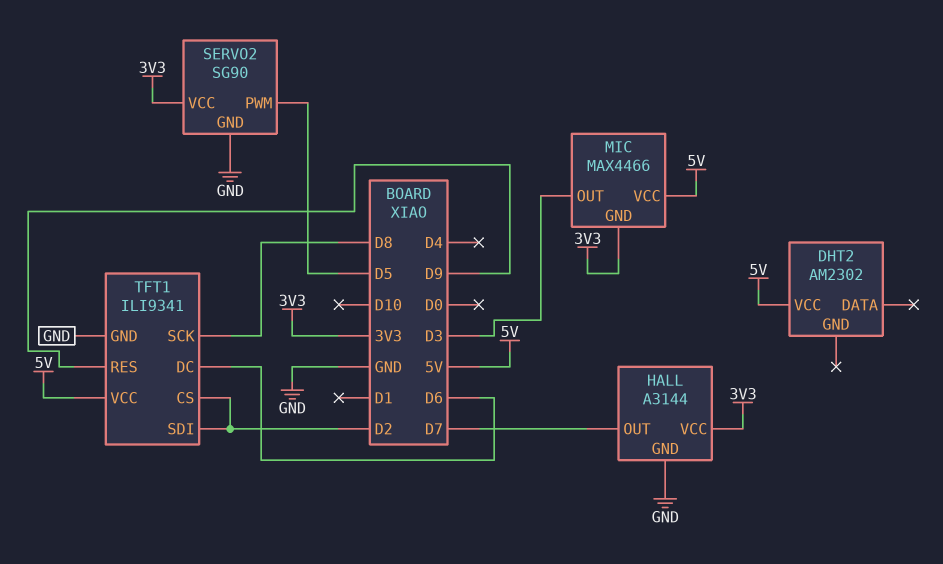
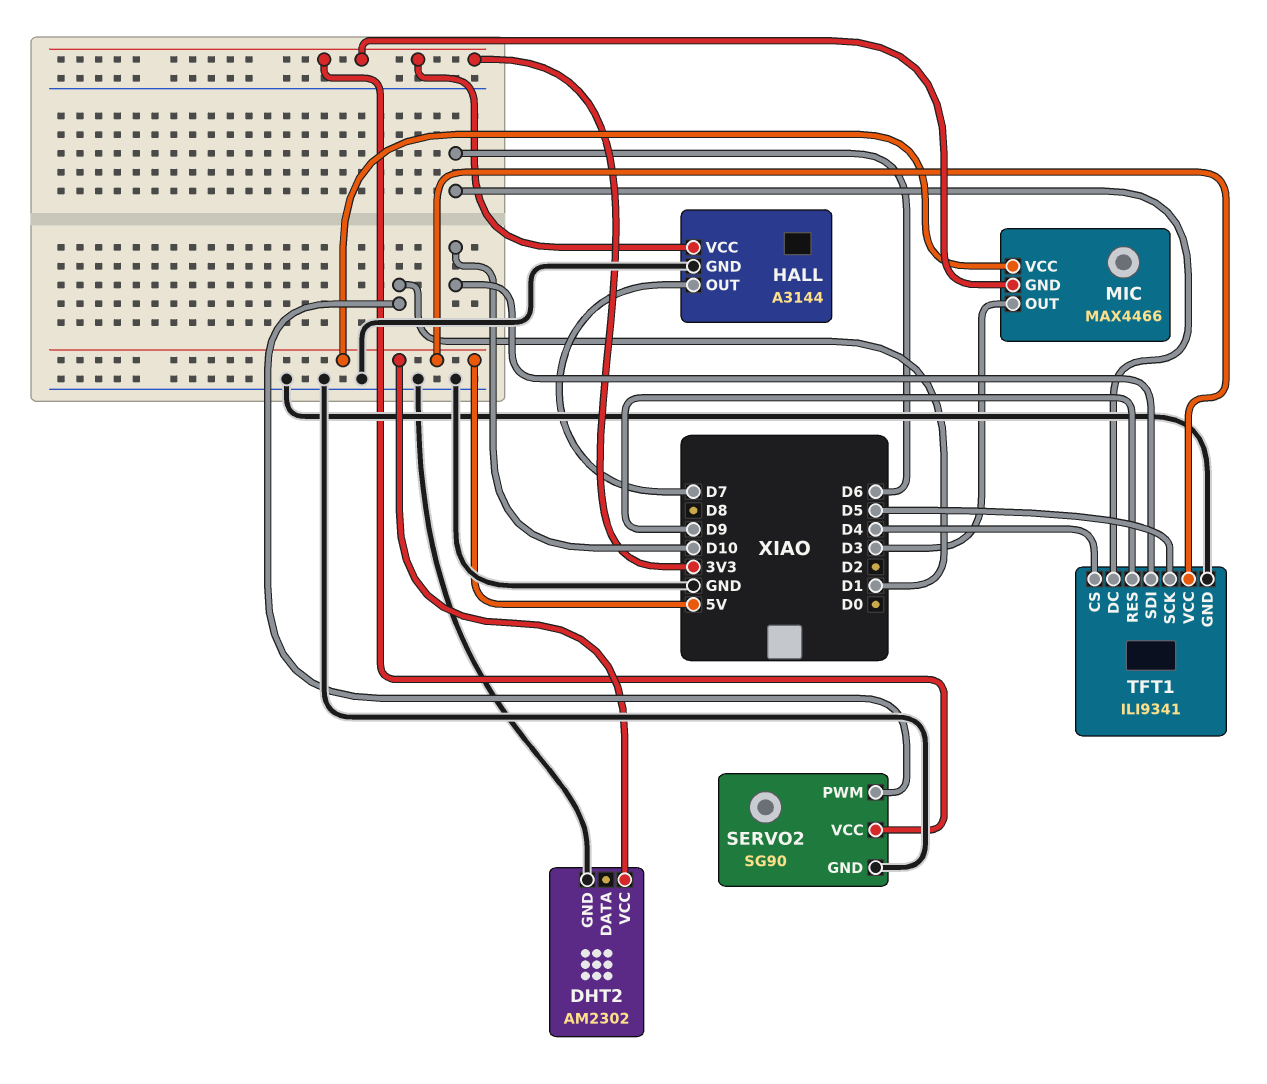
DHT2 pin GND: none -> GND
SERVO2 pin PWM: D5 -> D1
TFT1 pin CS: D2 -> D4
TFT1 pin SCK: D8 -> D5
TFT1 pin SDI: D2 -> D10

